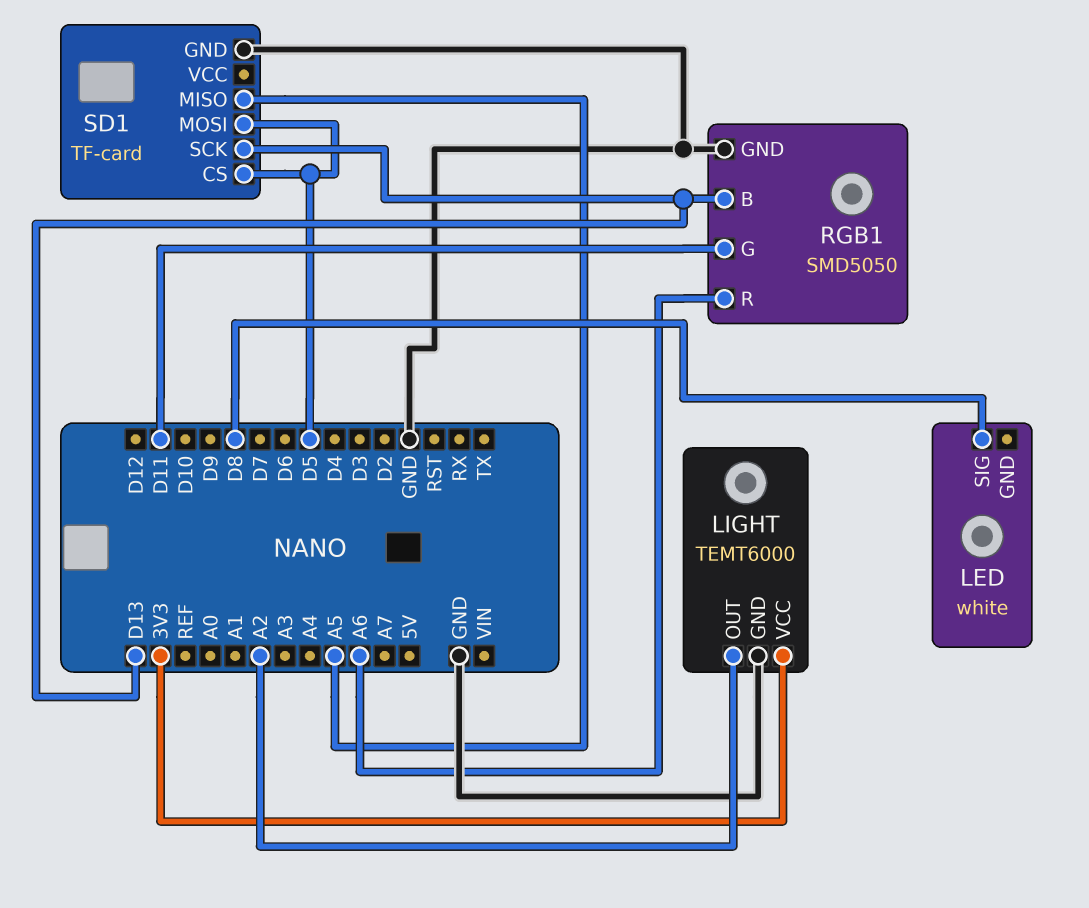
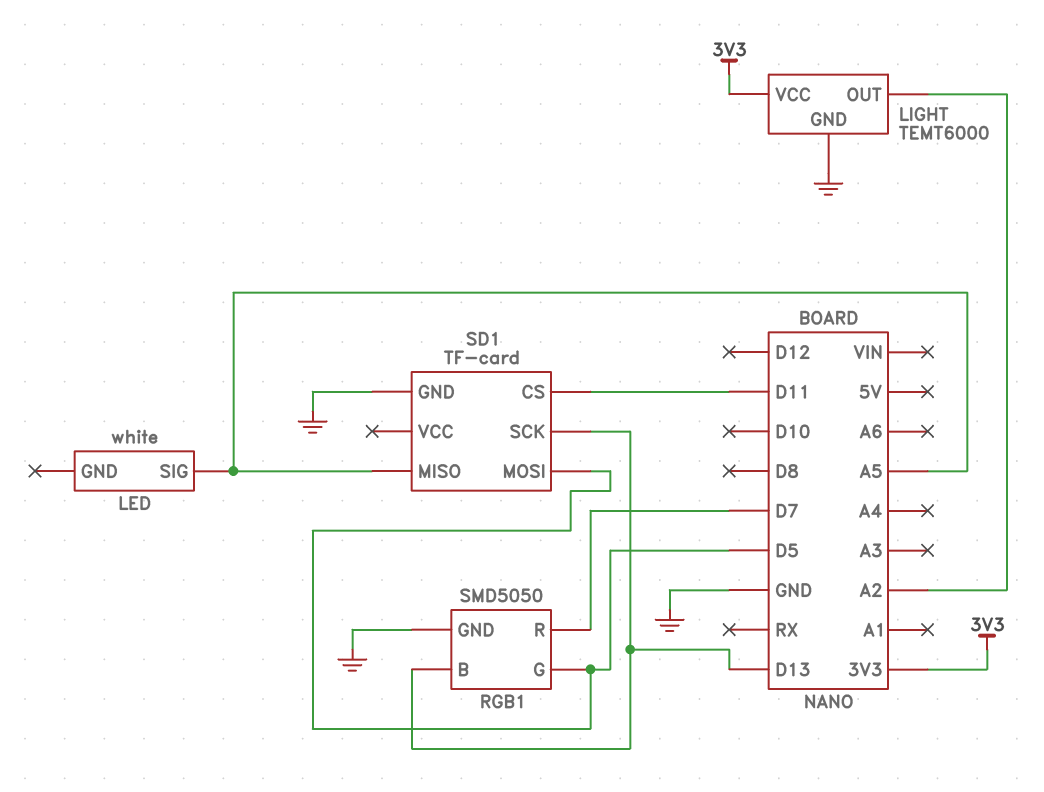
LED pin SIG: D8 -> A5
RGB1 pin G: D11 -> D5
RGB1 pin R: A6 -> D7
SD1 pin CS: D5 -> D11

